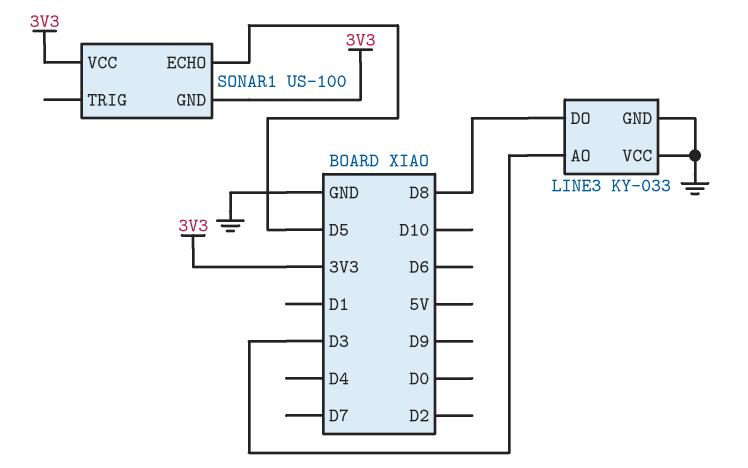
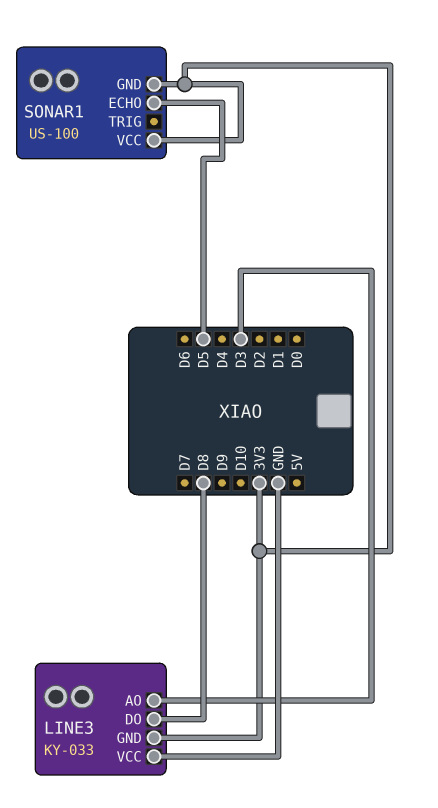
LINE3 pin GND: GND -> 3V3

